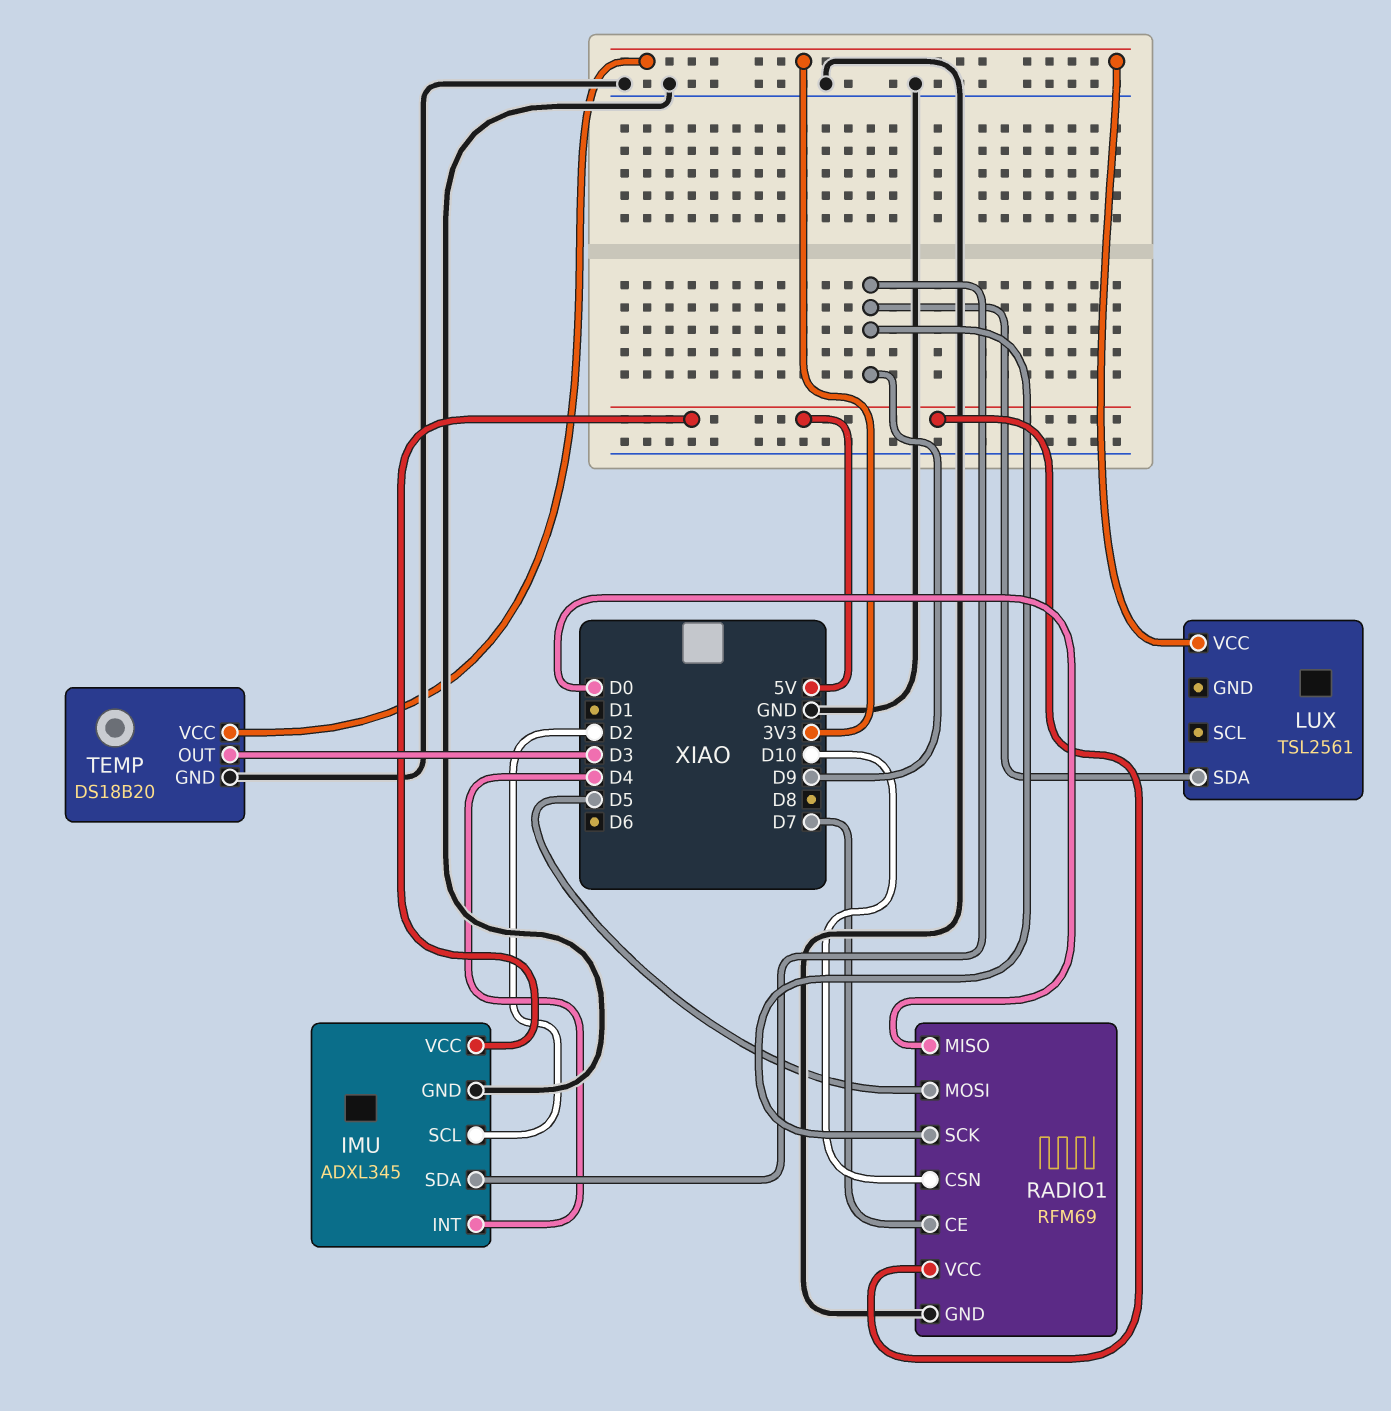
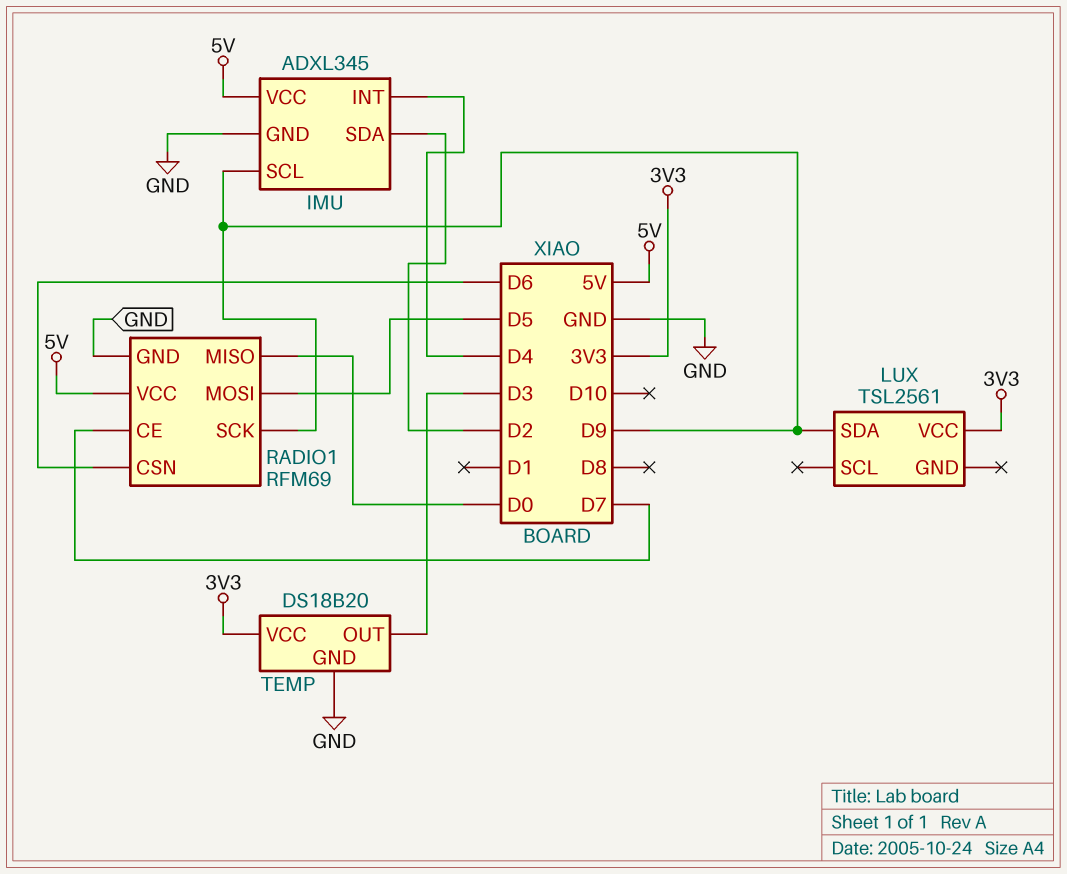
IMU pin SCL: D2 -> D9
IMU pin SDA: D9 -> D2
RADIO1 pin CSN: D10 -> D6

